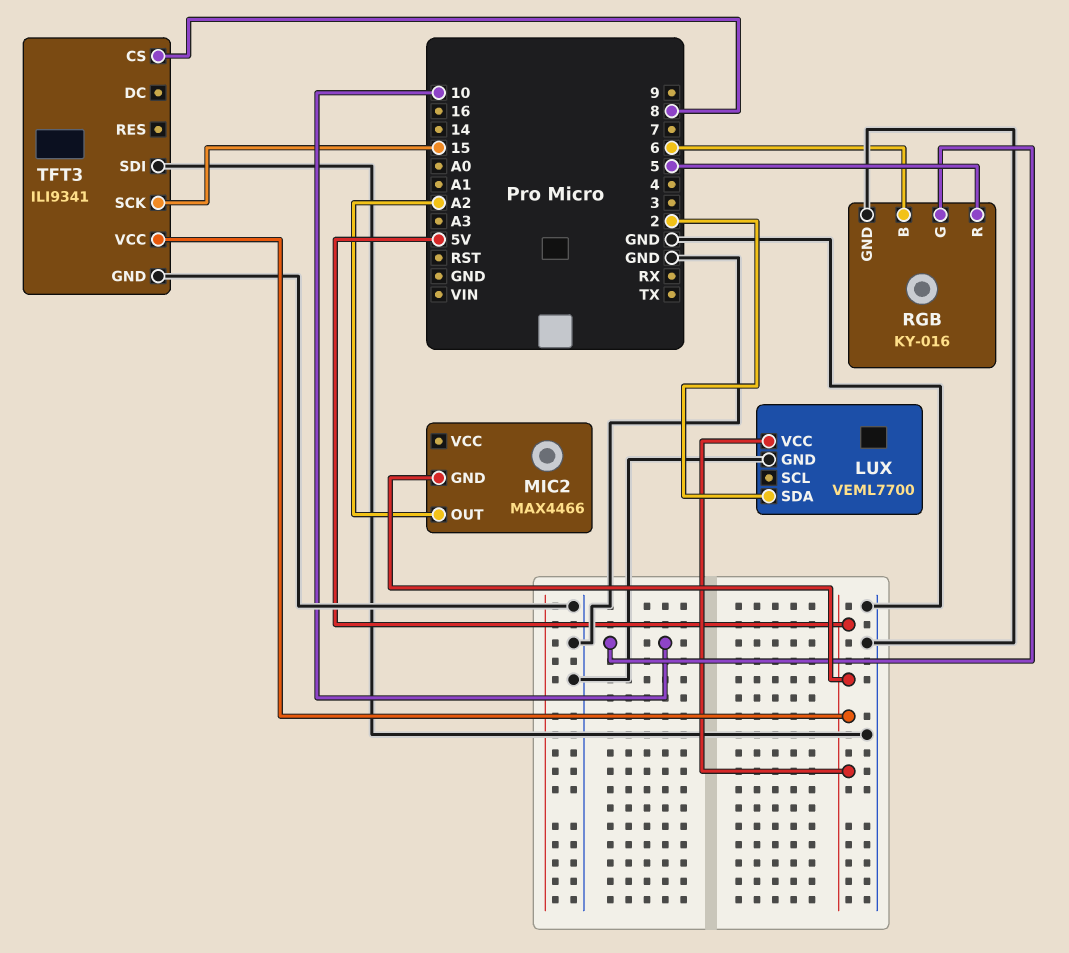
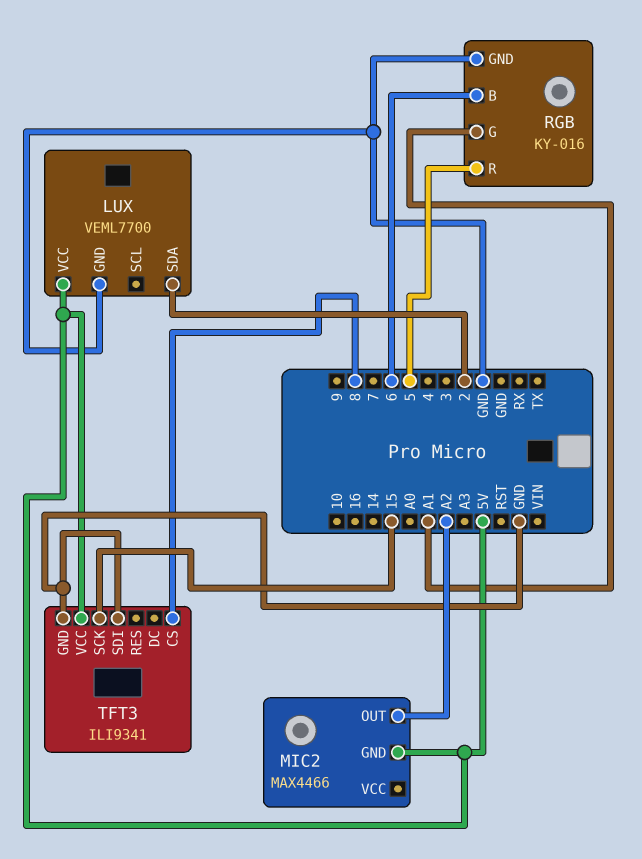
RGB pin G: 10 -> A1

